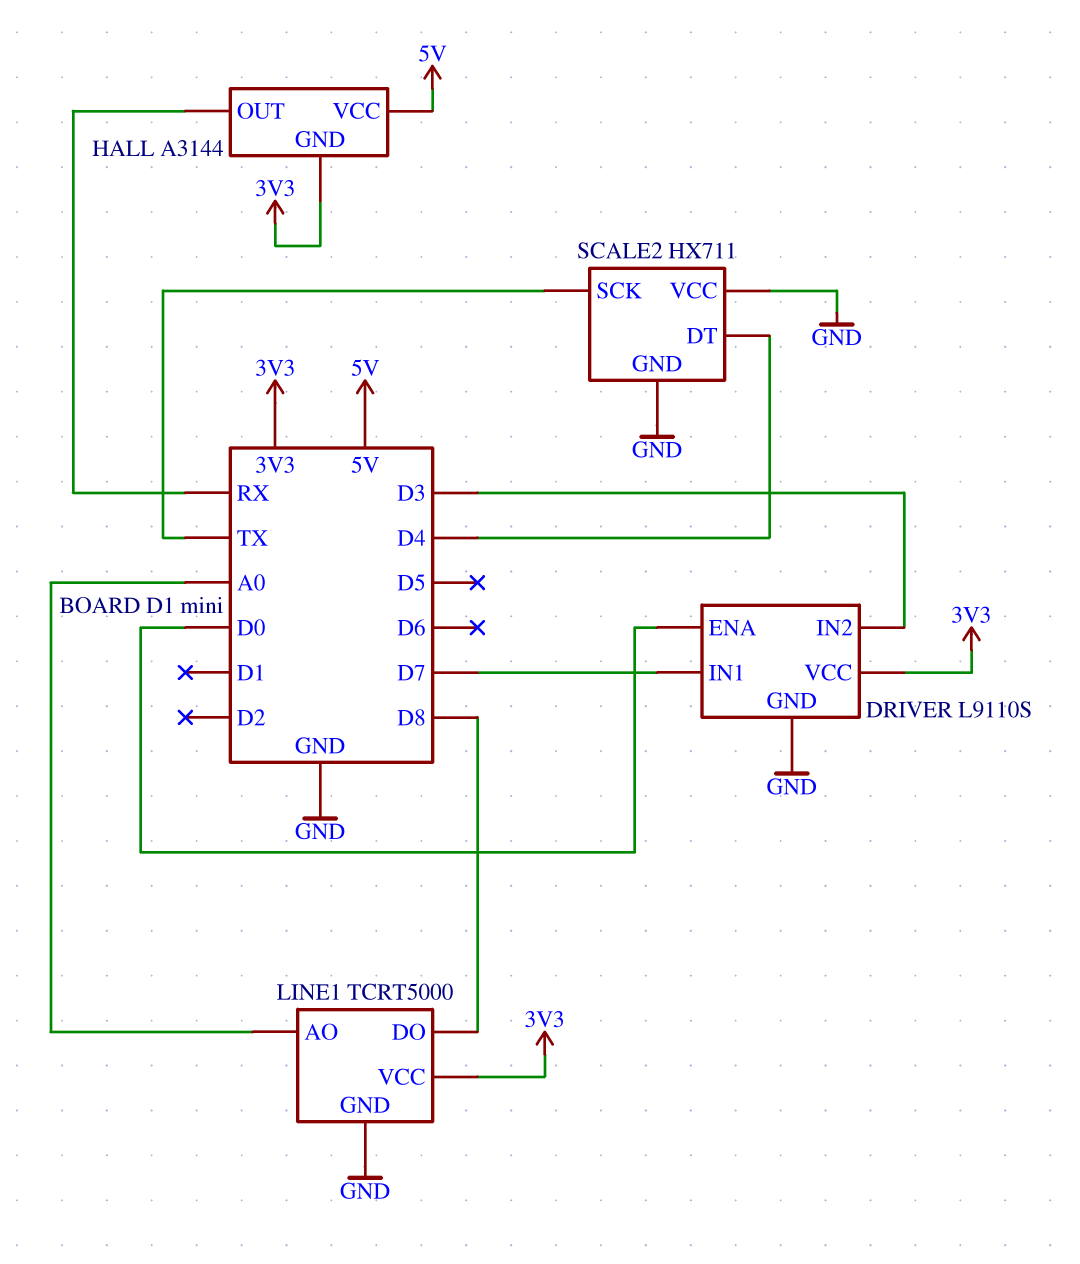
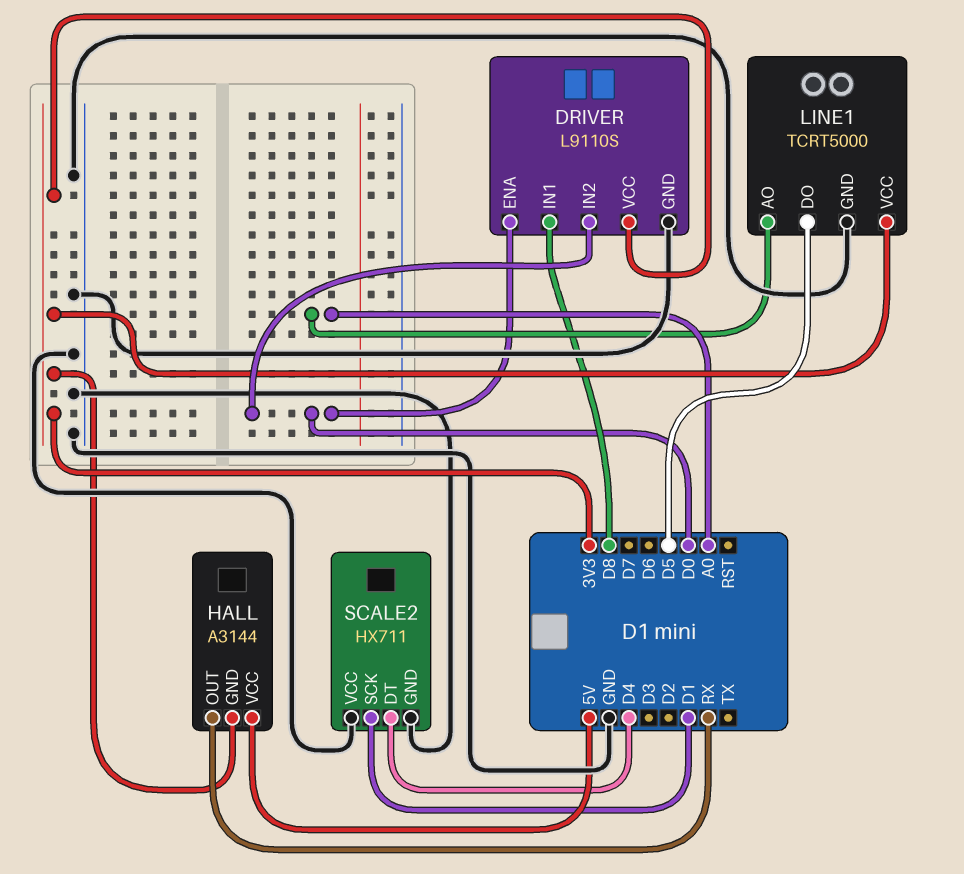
DRIVER pin IN1: D7 -> D8
DRIVER pin IN2: D3 -> D0
LINE1 pin DO: D8 -> D5
SCALE2 pin SCK: TX -> D1

